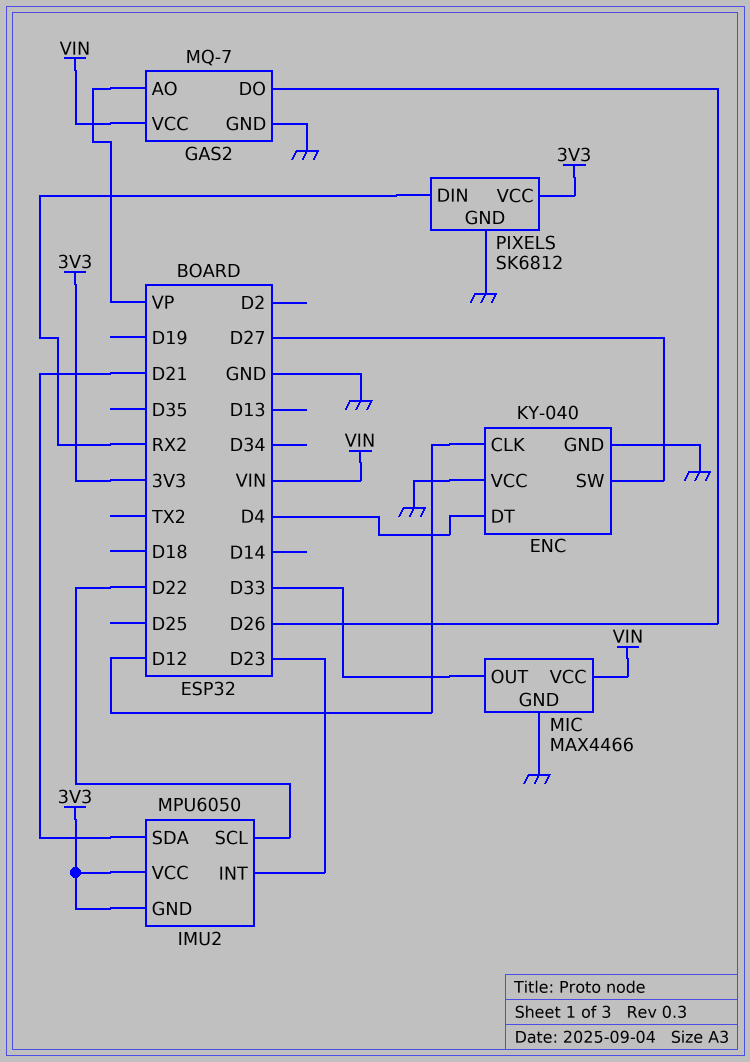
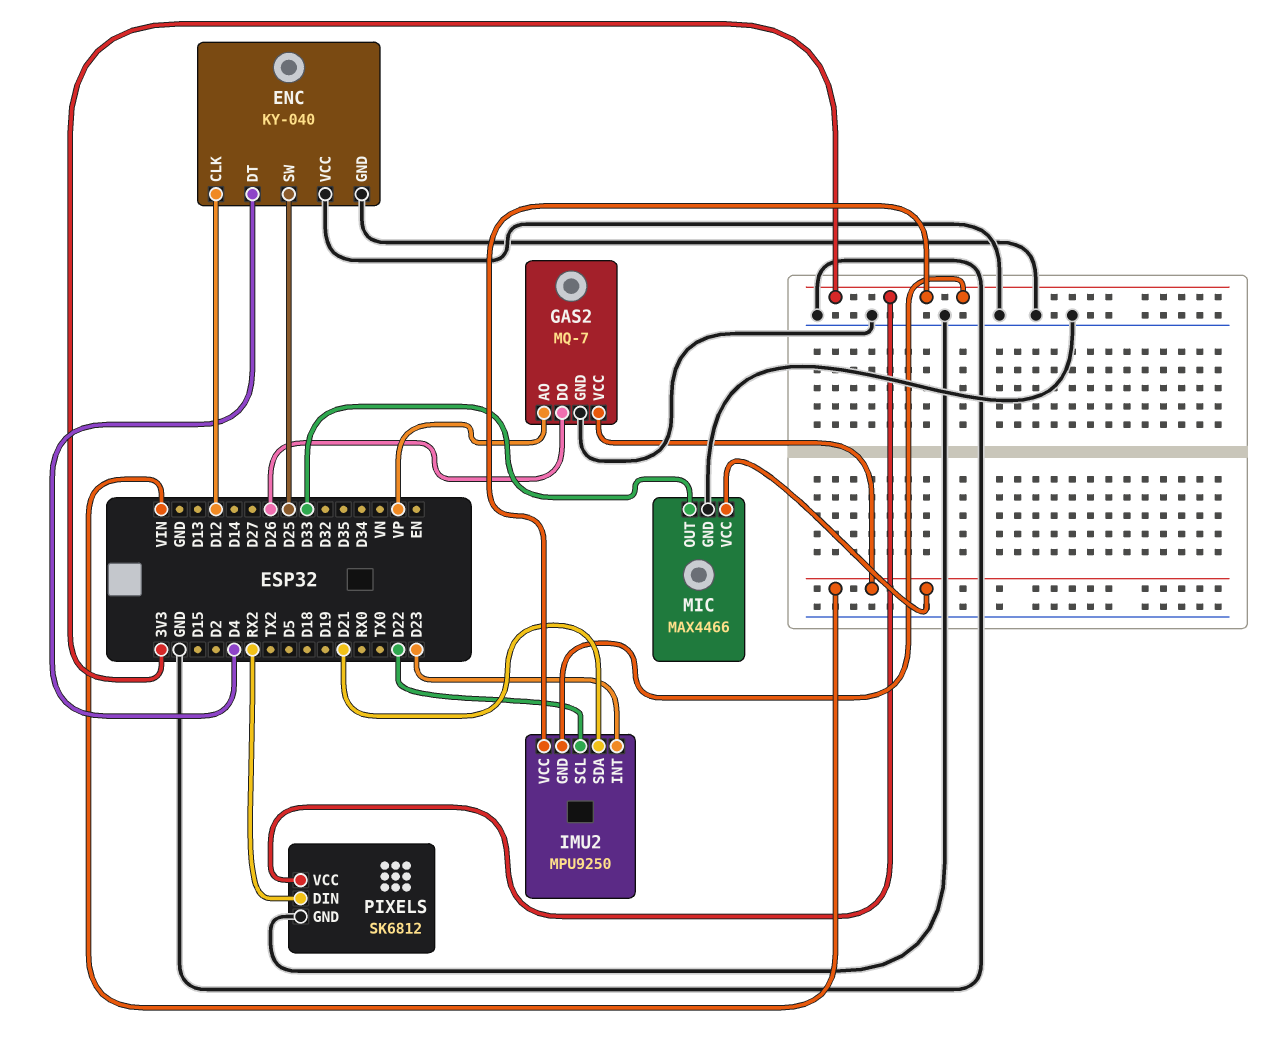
ENC pin SW: D27 -> D25
IMU2: MPU6050 -> MPU9250

